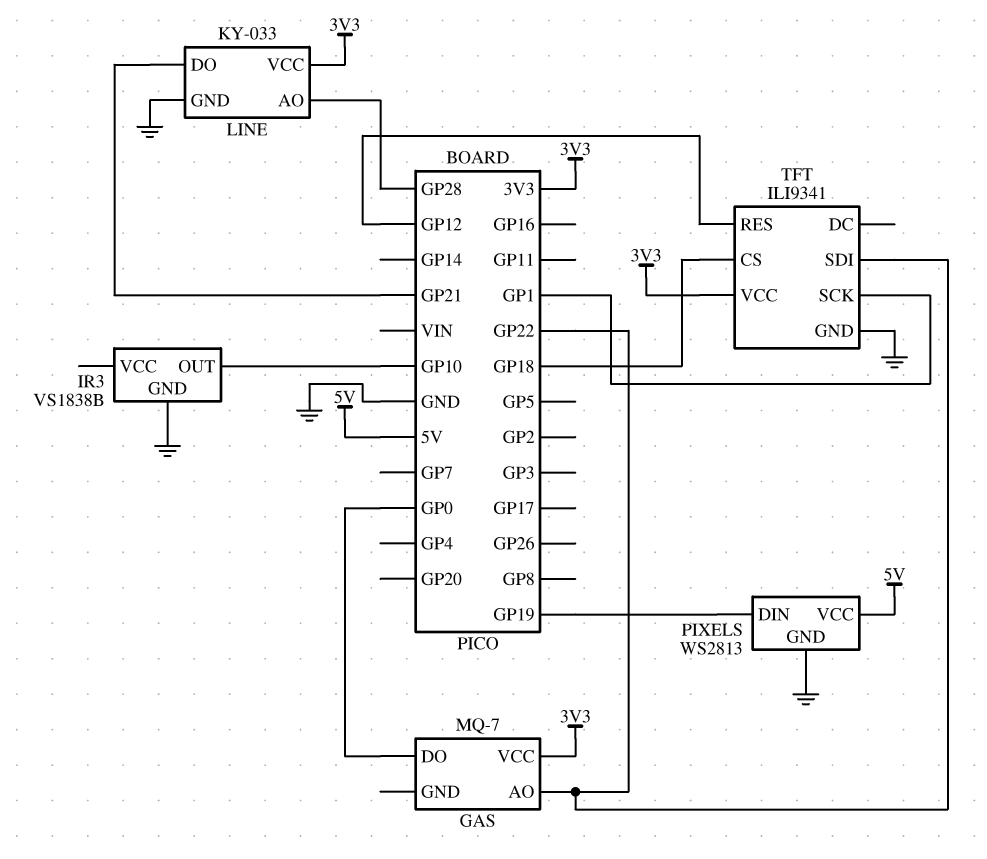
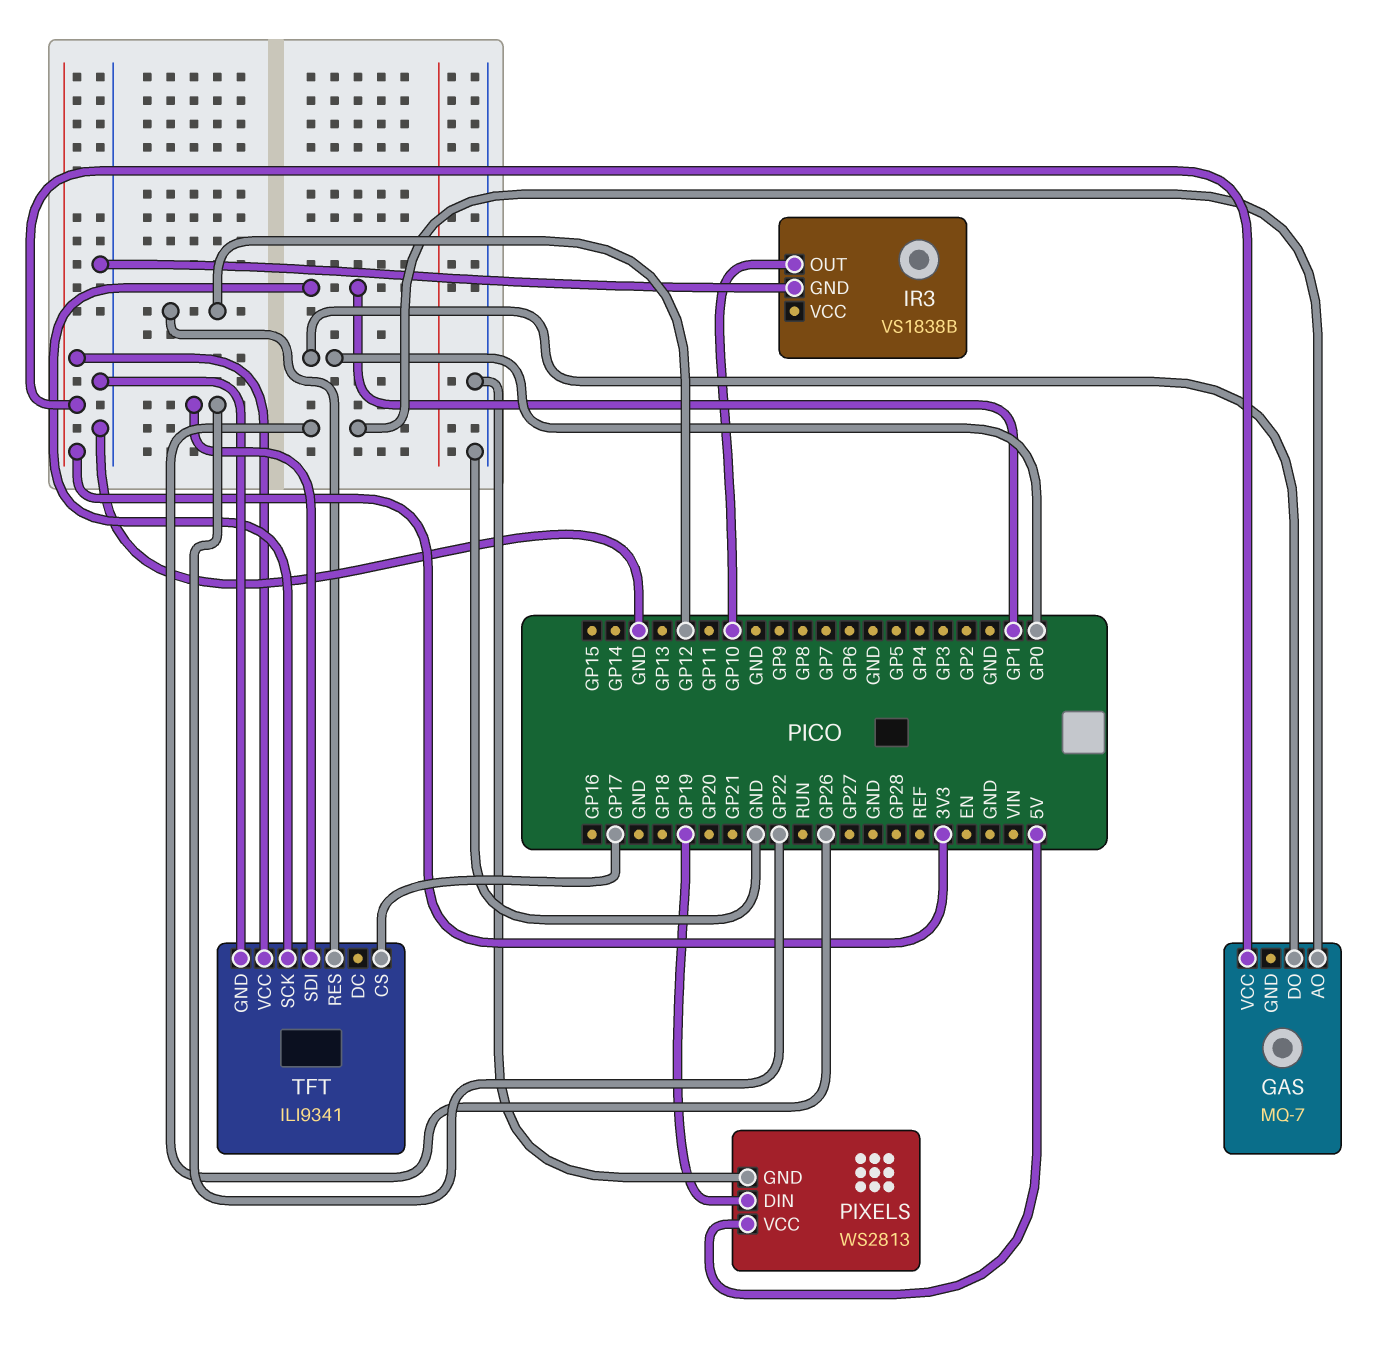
GAS pin AO: GP22 -> GP26
LINE: KY-033 -> none
LINE pin AO: GP28 -> none
LINE pin DO: GP21 -> none
LINE pin GND: GND -> none
LINE pin VCC: 3V3 -> none
TFT pin CS: GP18 -> GP17

